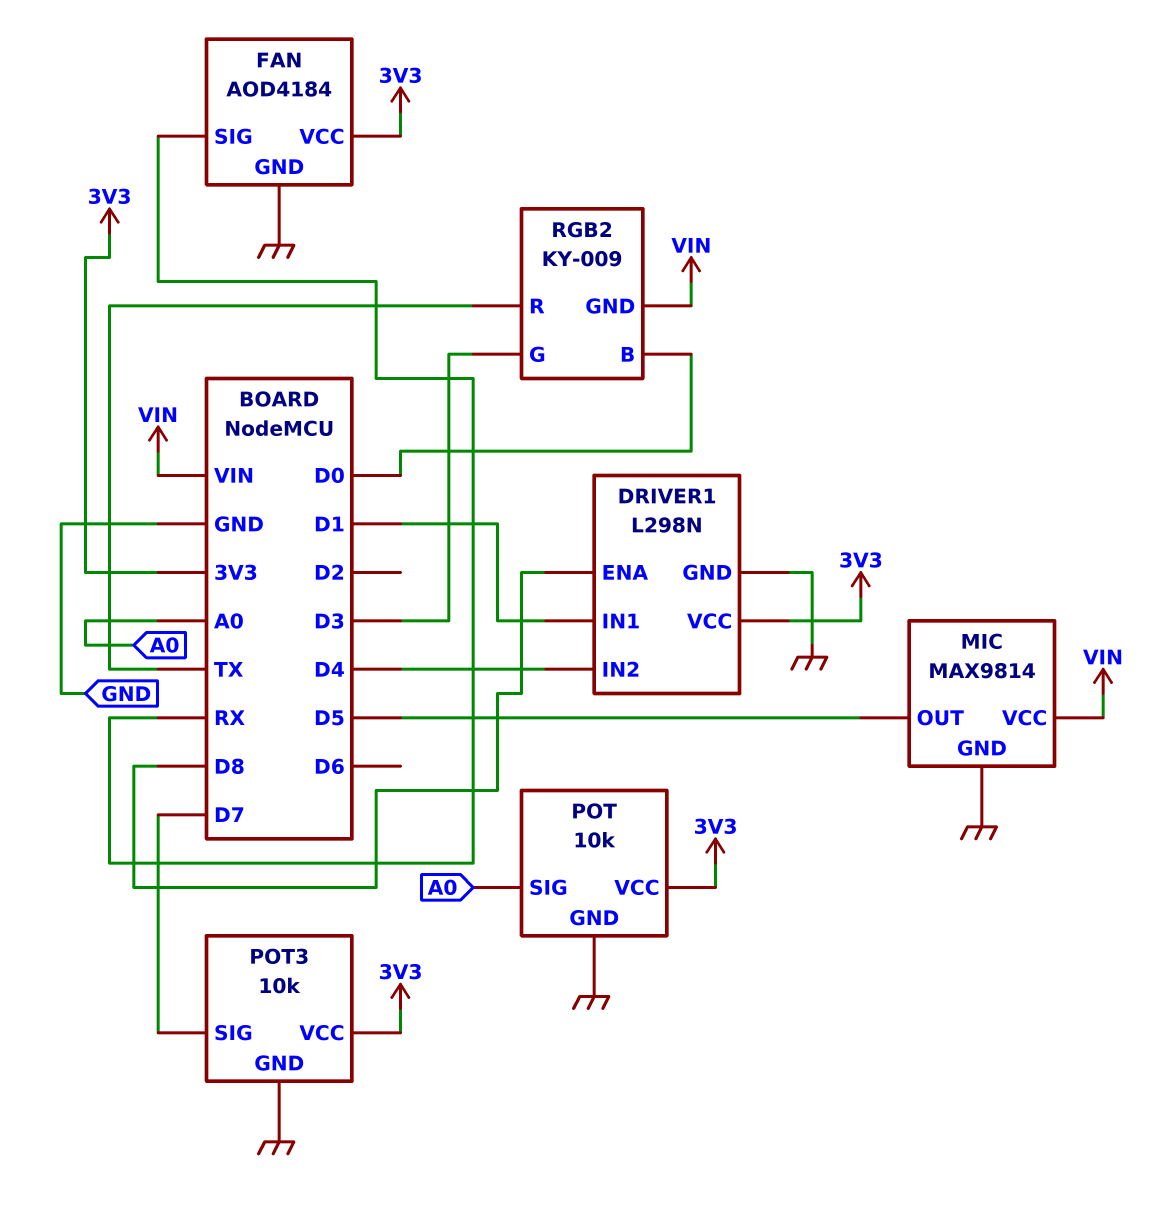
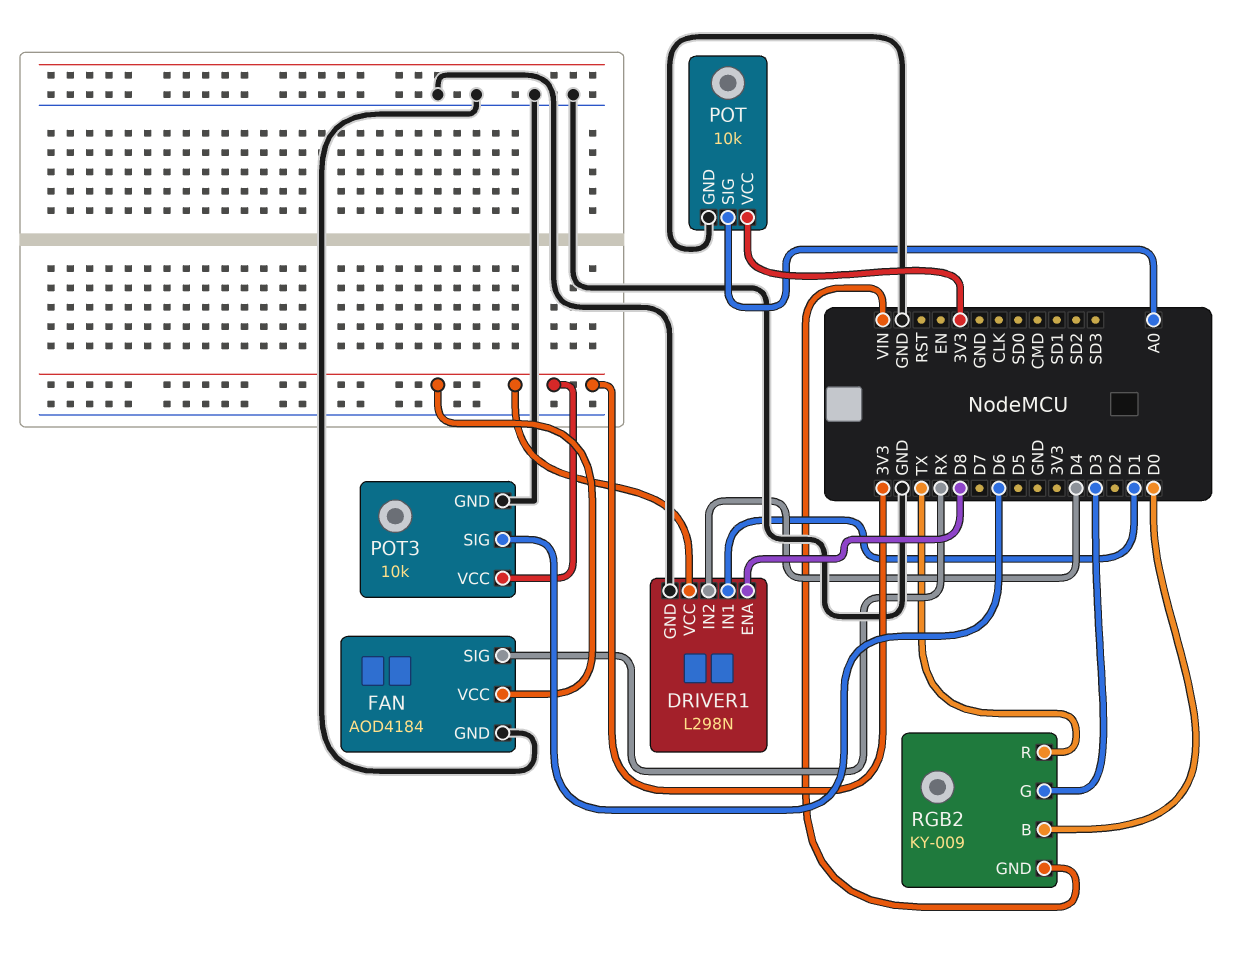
MIC: MAX9814 -> none
MIC pin GND: GND -> none
MIC pin OUT: D5 -> none
MIC pin VCC: VIN -> none
POT3 pin SIG: D7 -> D6

